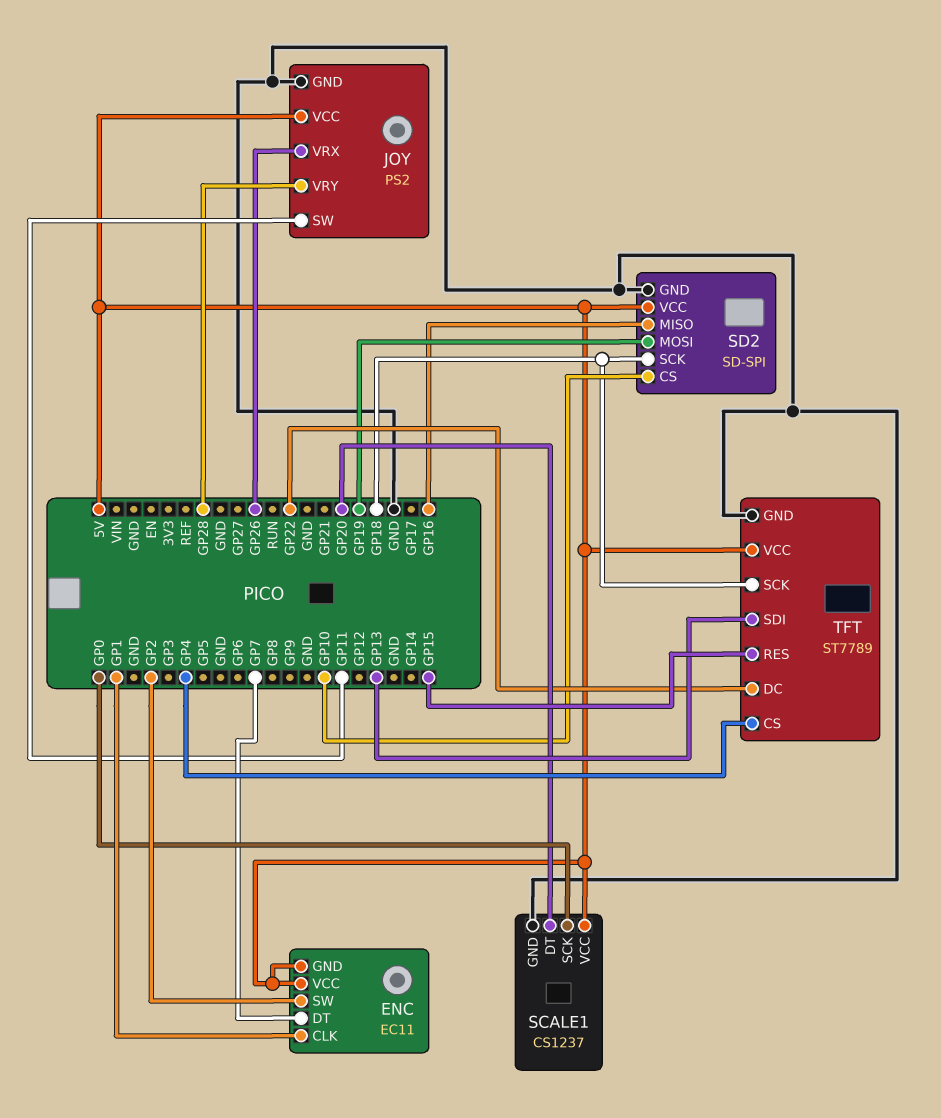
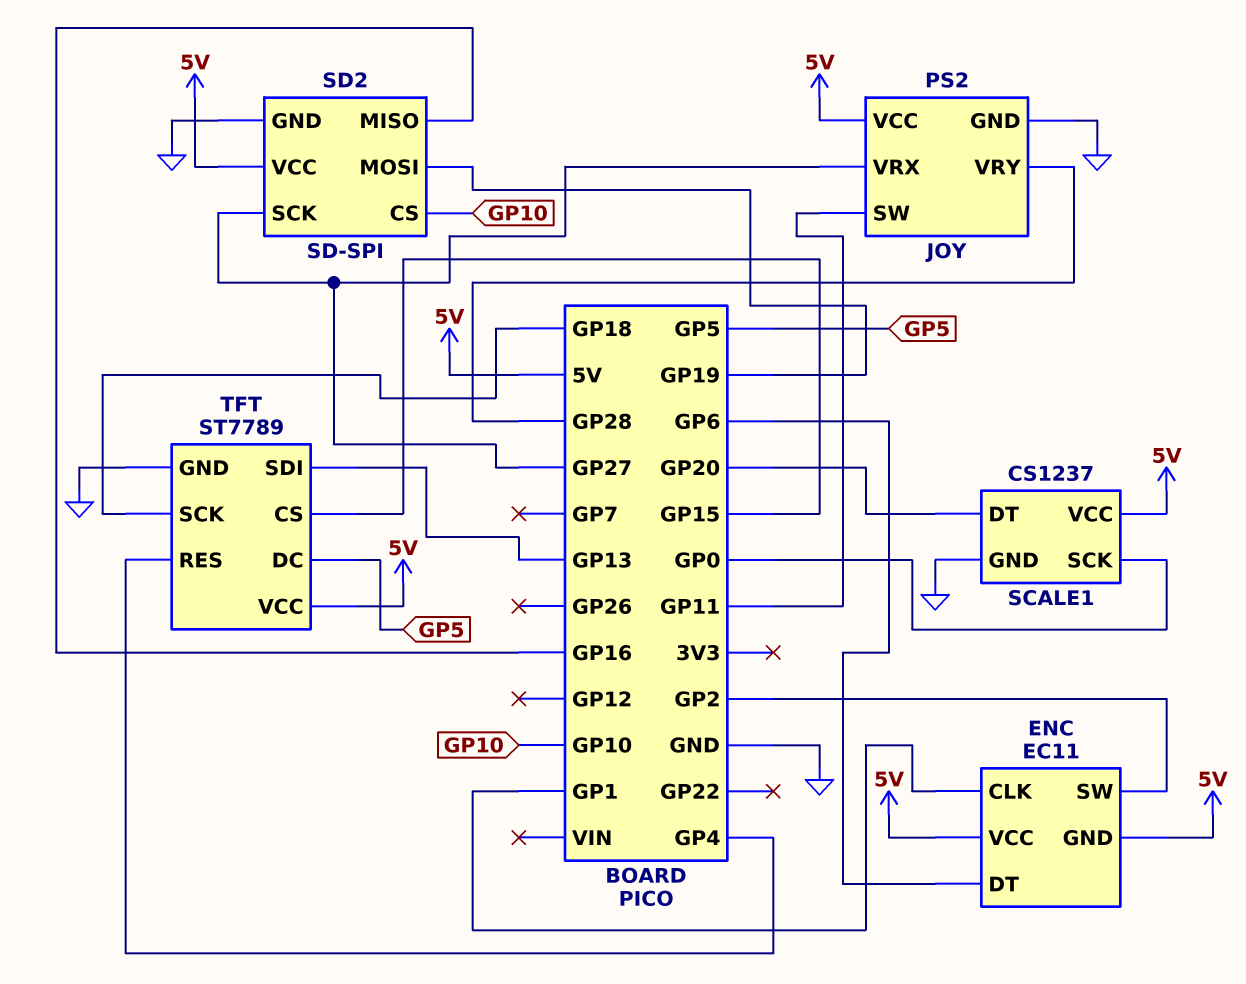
ENC pin DT: GP7 -> GP6
JOY pin VRX: GP26 -> GP27
SD2 pin SCK: GP18 -> GP27
TFT pin CS: GP4 -> GP15
TFT pin DC: GP22 -> GP5
TFT pin RES: GP15 -> GP4

